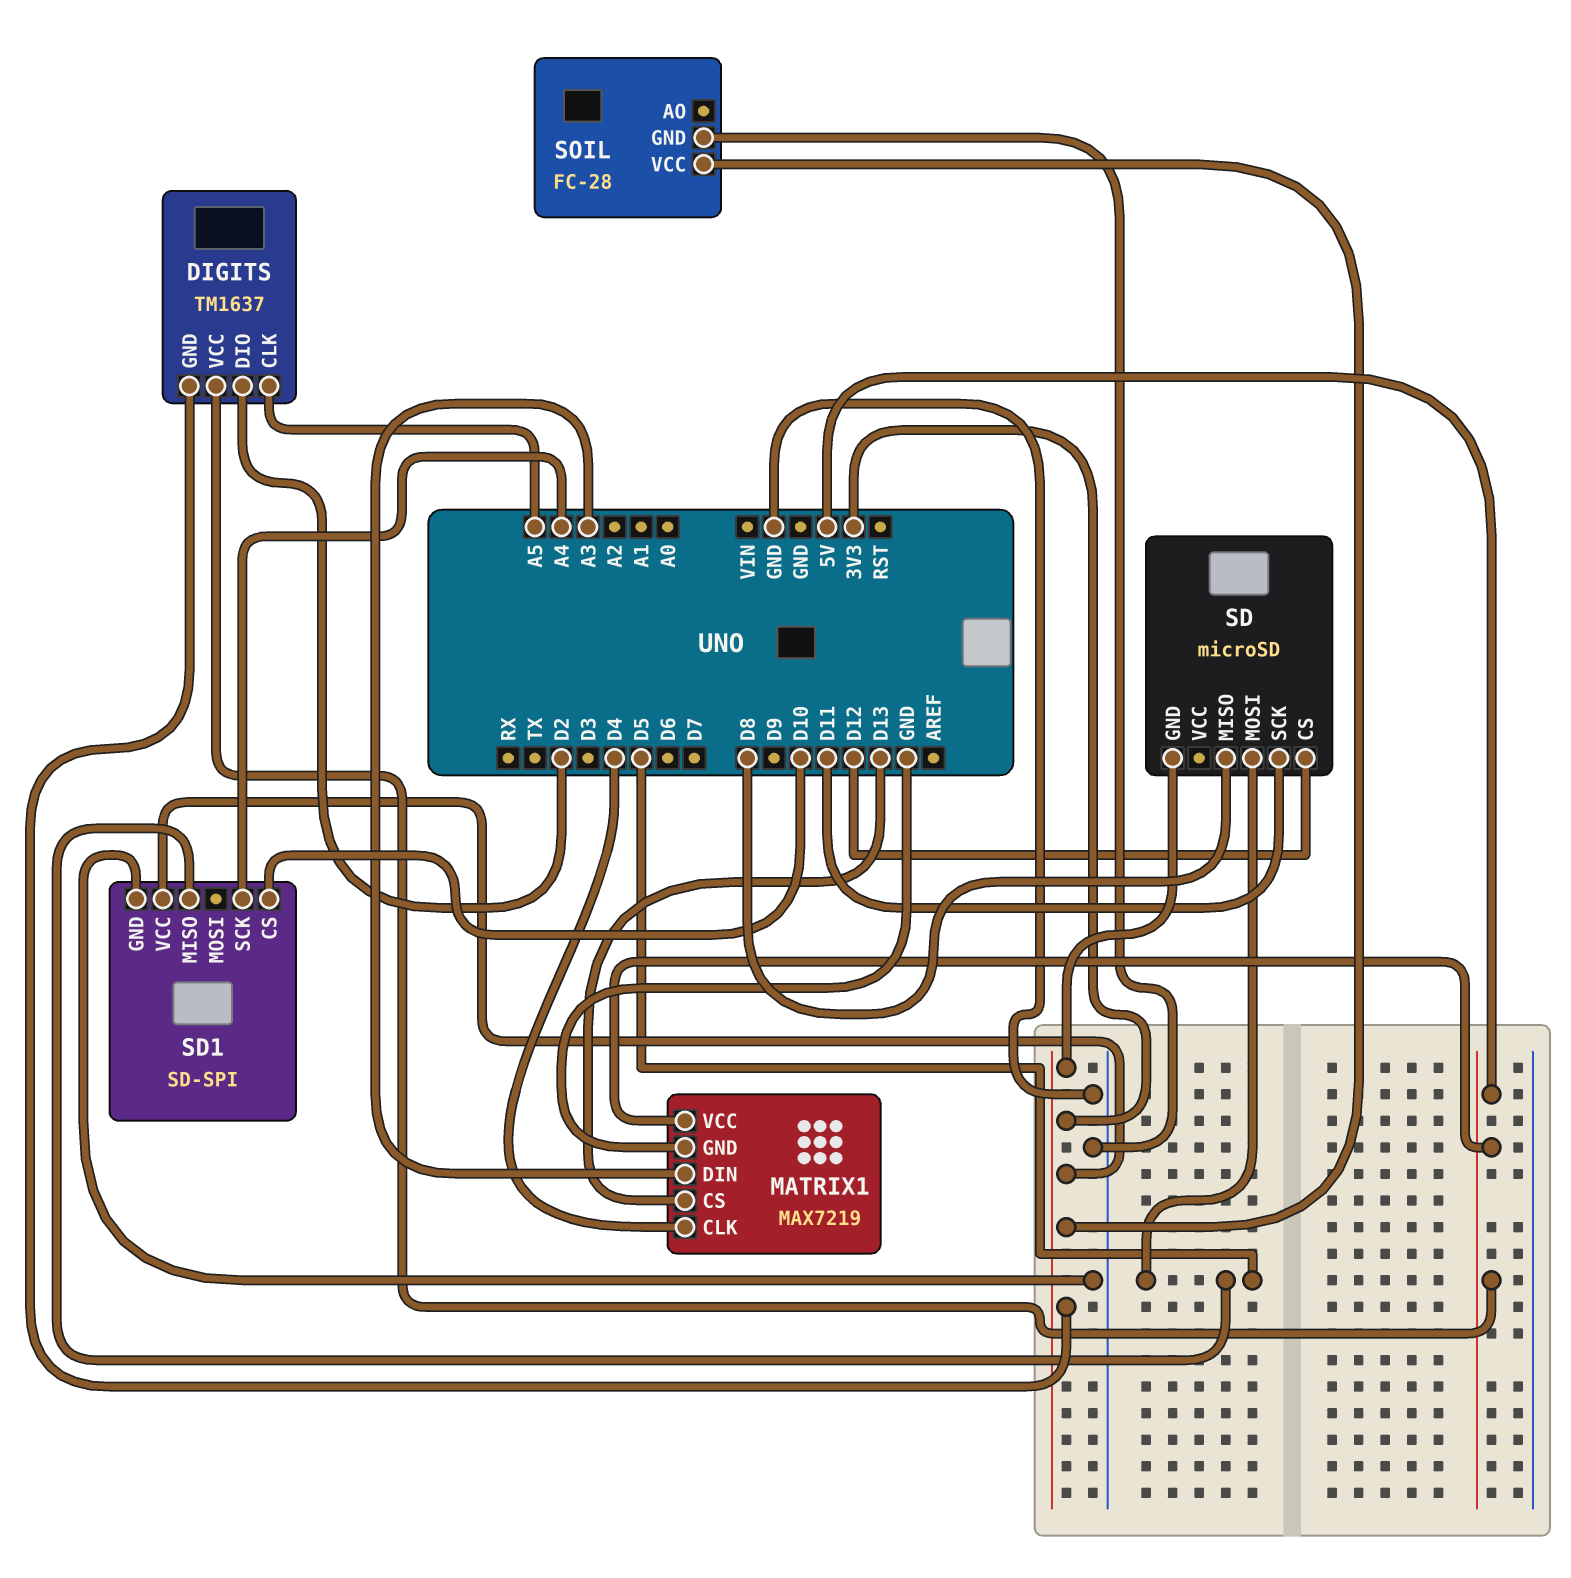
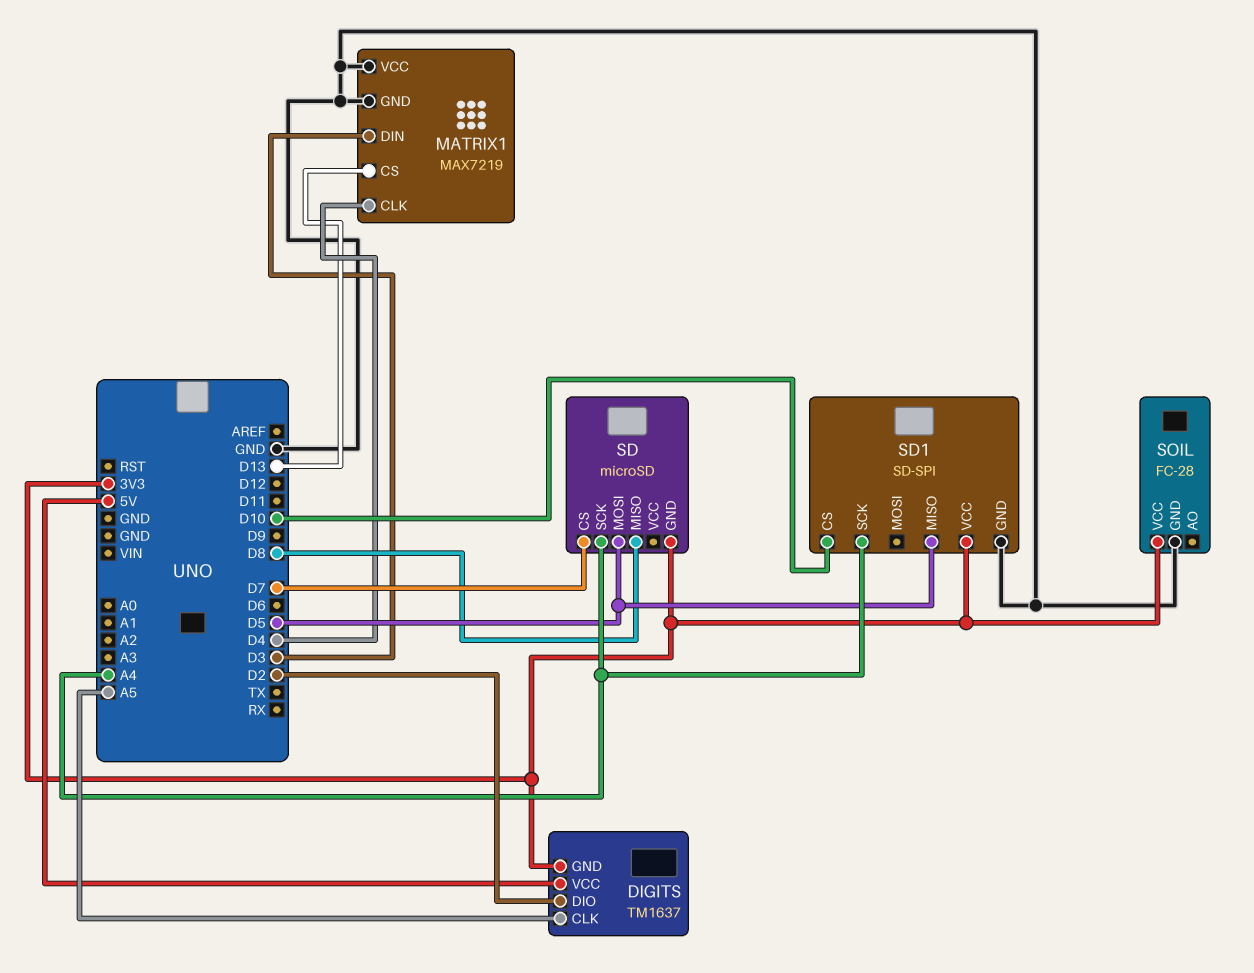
MATRIX1 pin DIN: A3 -> D3
MATRIX1 pin VCC: 5V -> GND
SD pin CS: D12 -> D7
SD pin SCK: D11 -> A4

